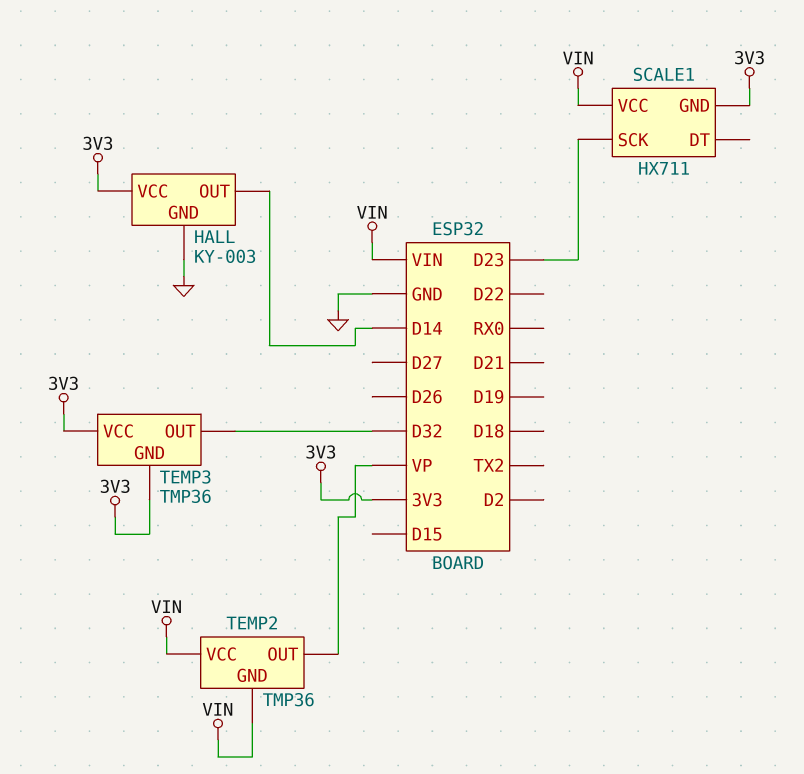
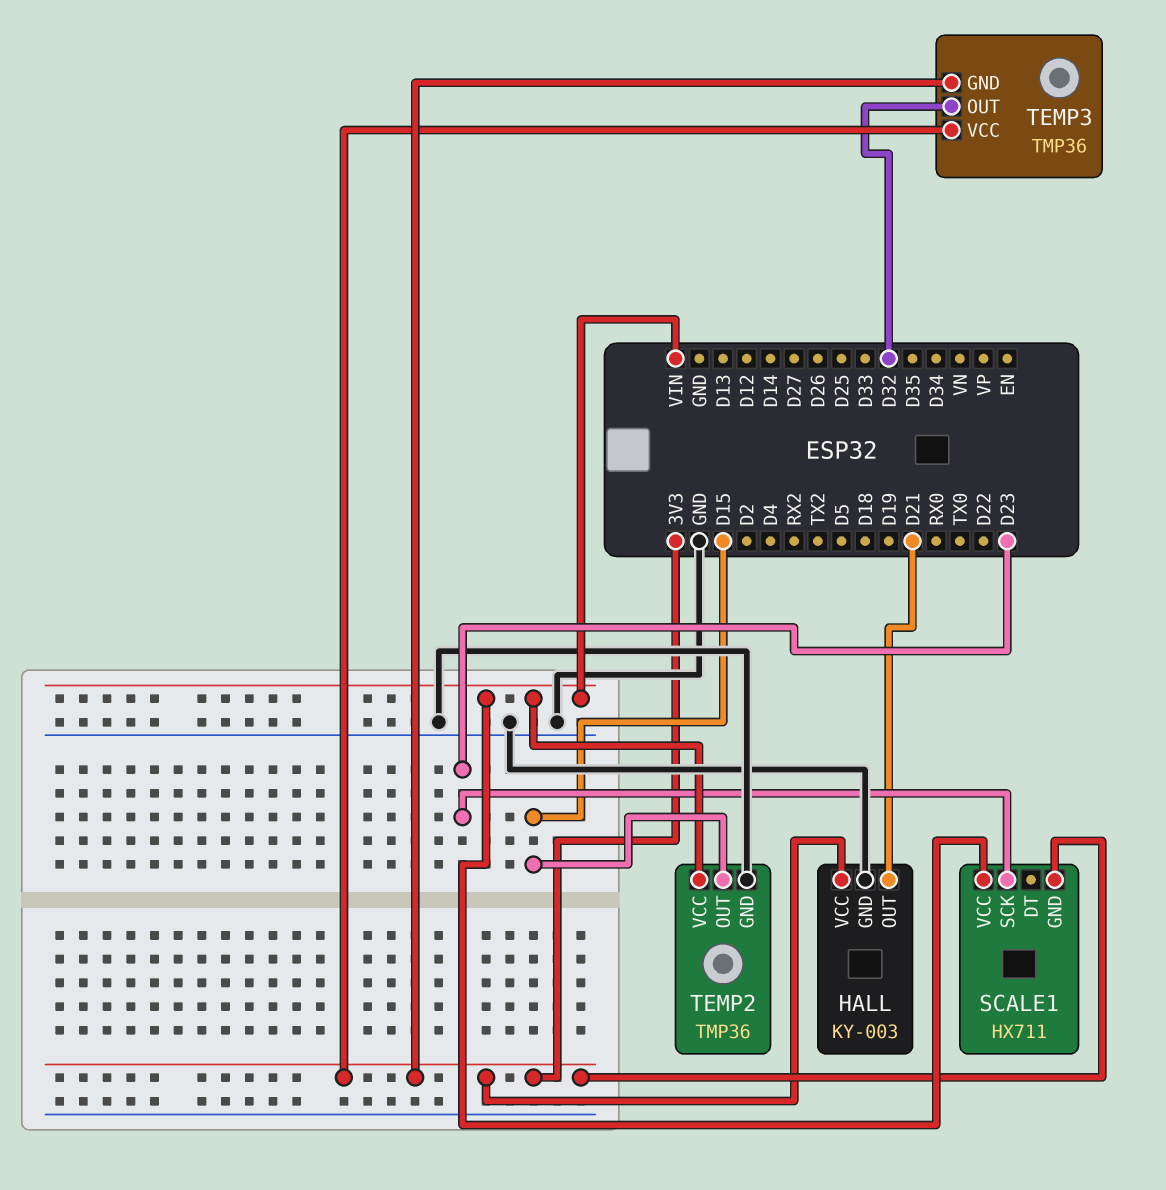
HALL pin OUT: D14 -> D21
TEMP2 pin GND: VIN -> GND
TEMP2 pin OUT: VP -> D15

